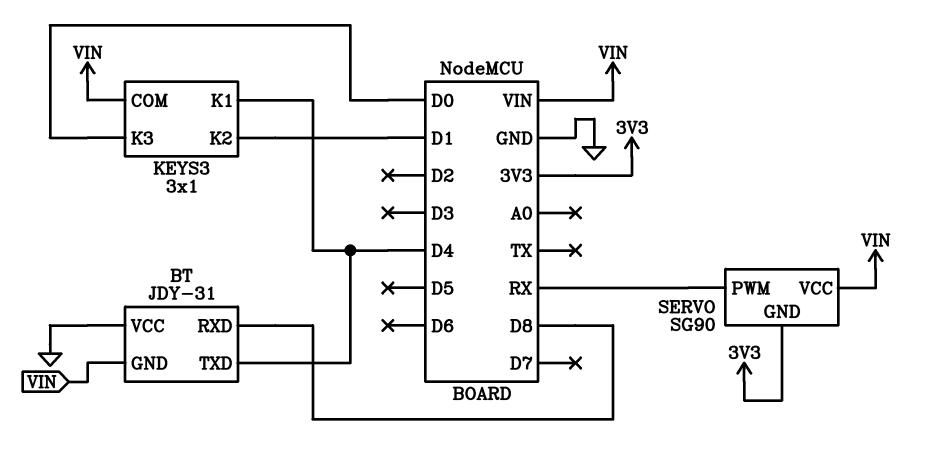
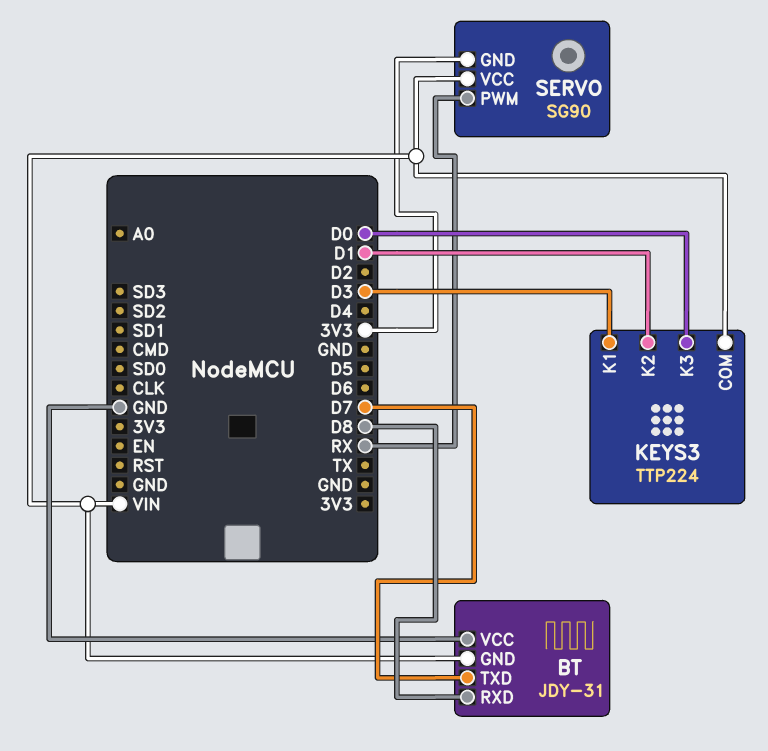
BT pin TXD: D4 -> D7
KEYS3: 3x1 -> TTP224
KEYS3 pin K1: D4 -> D3

